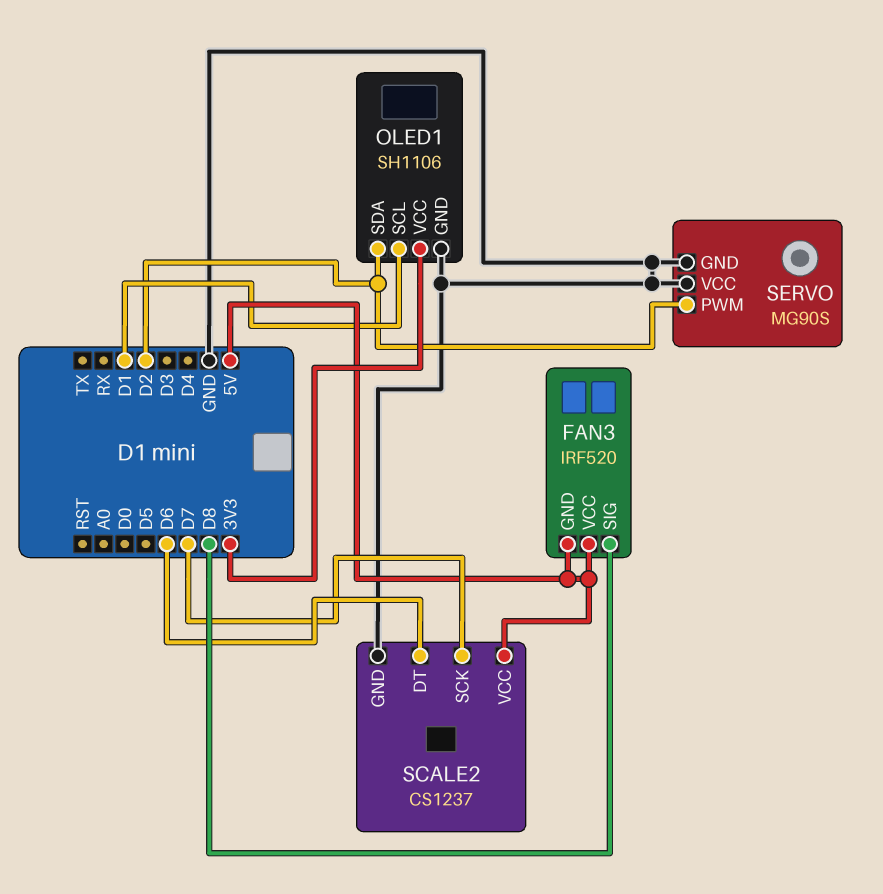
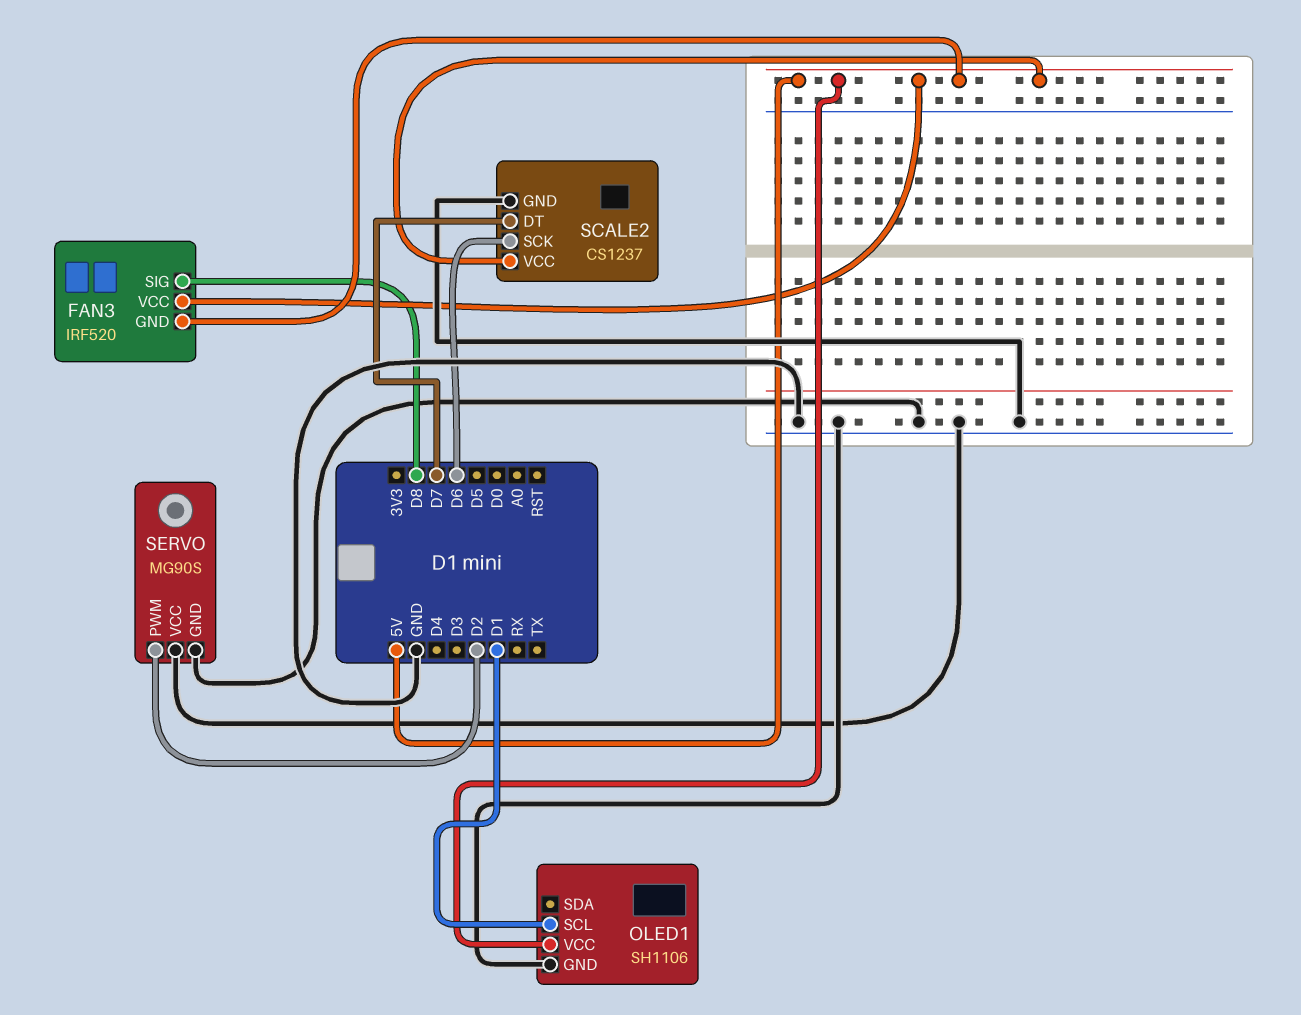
OLED1 pin SDA: D2 -> none
OLED1 pin VCC: 3V3 -> 5V
SCALE2 pin DT: D6 -> D7
SCALE2 pin SCK: D7 -> D6

